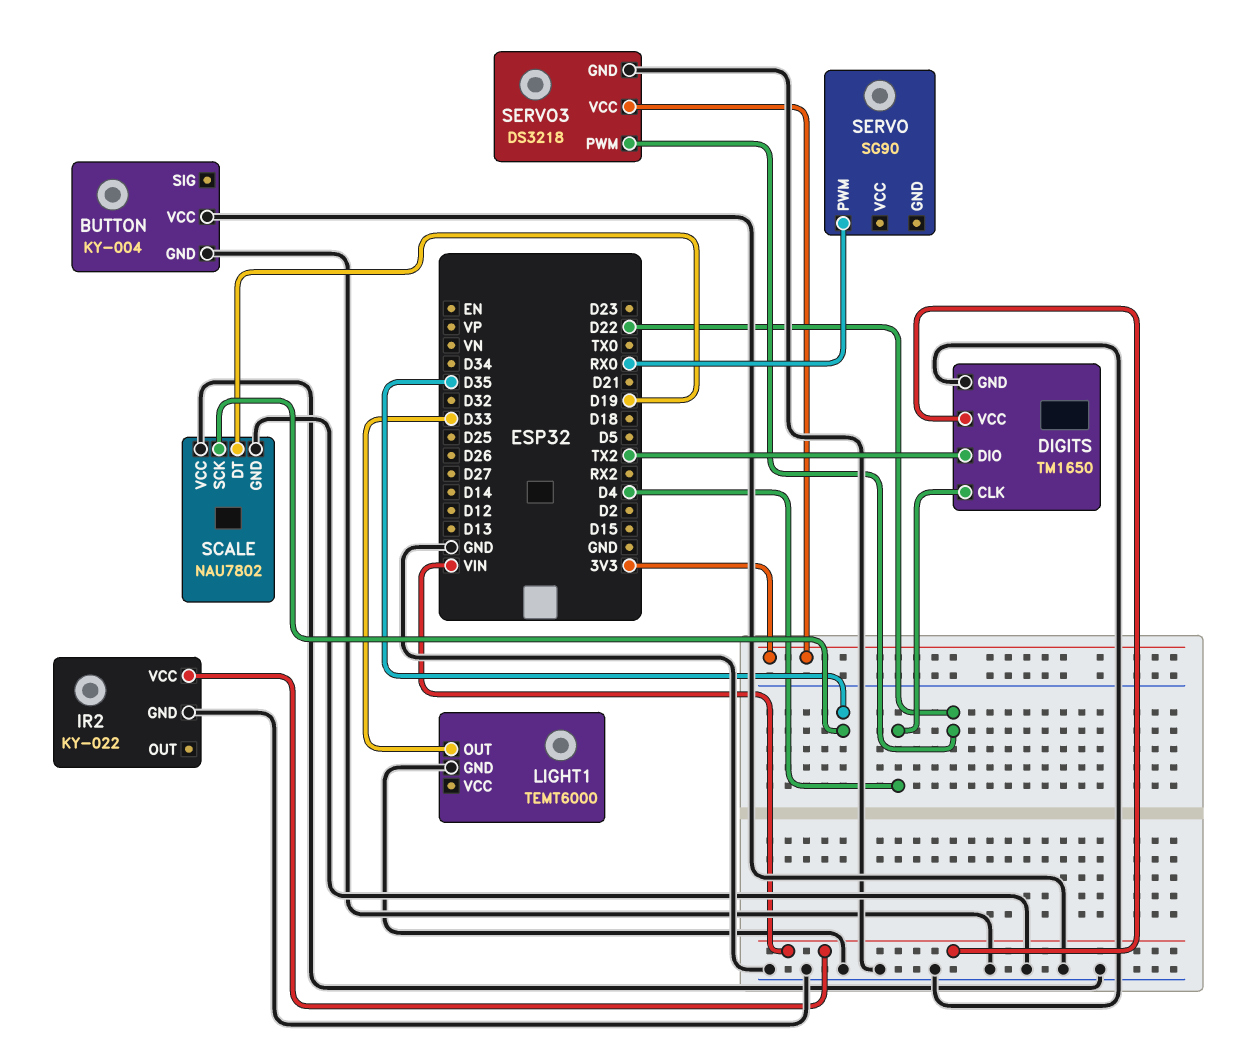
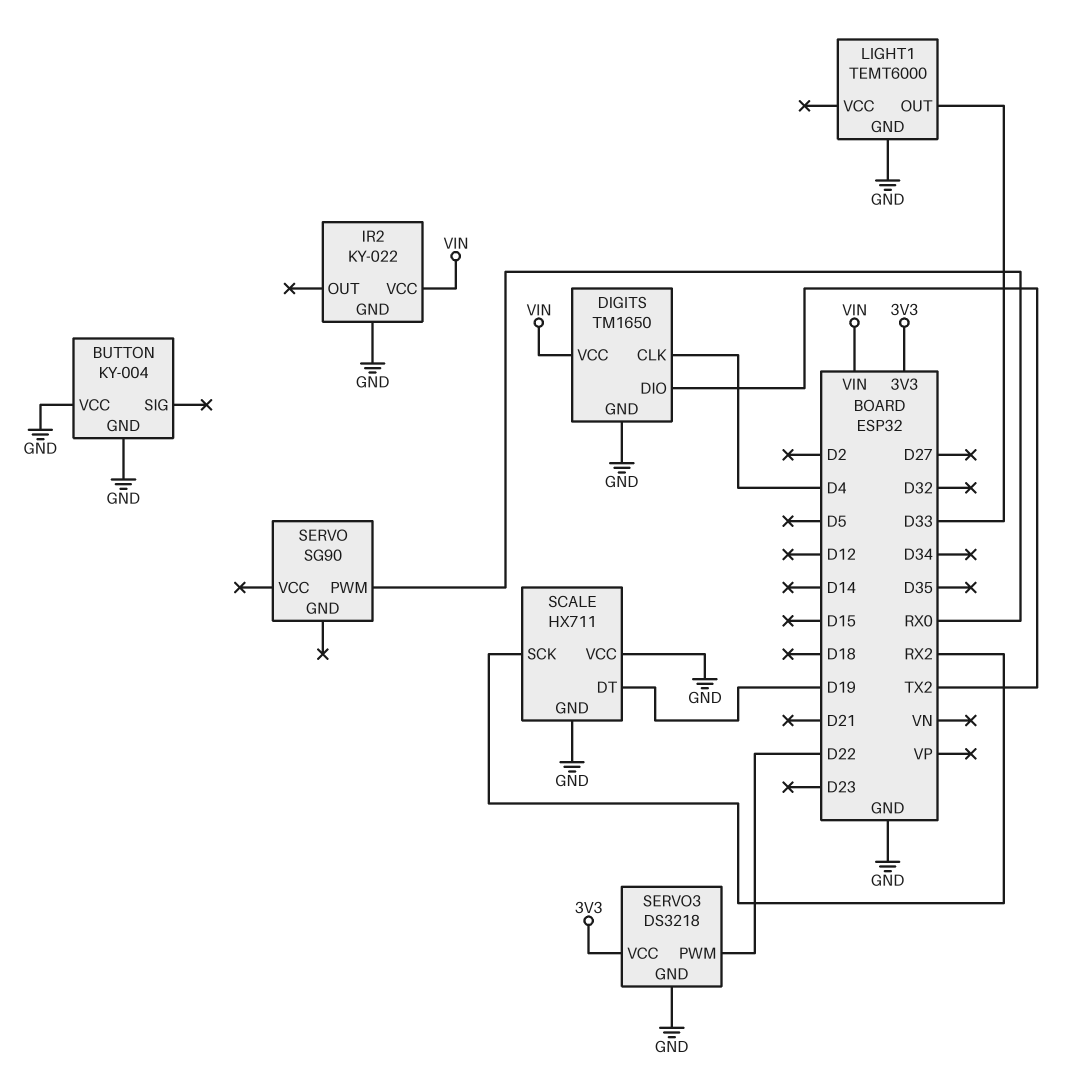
SCALE: NAU7802 -> HX711
SCALE pin SCK: D35 -> RX2

